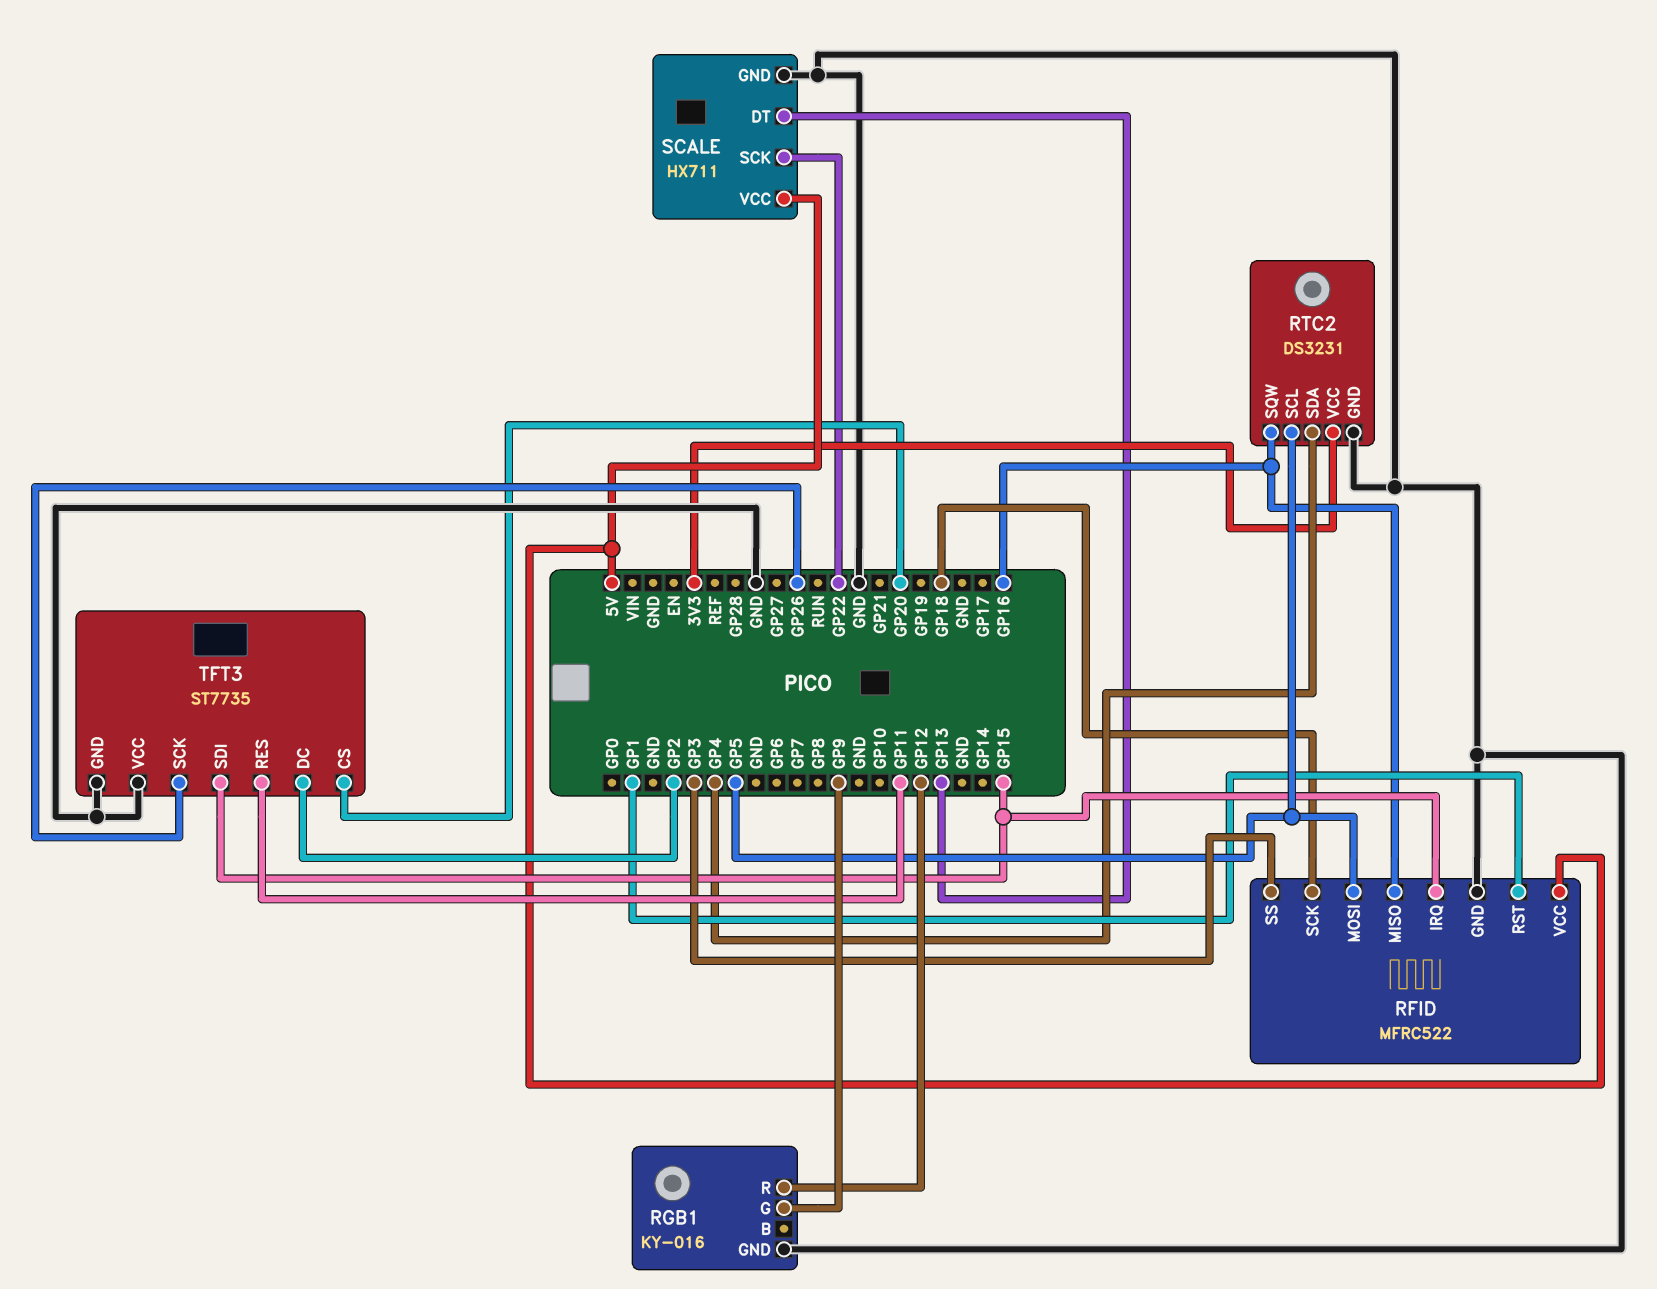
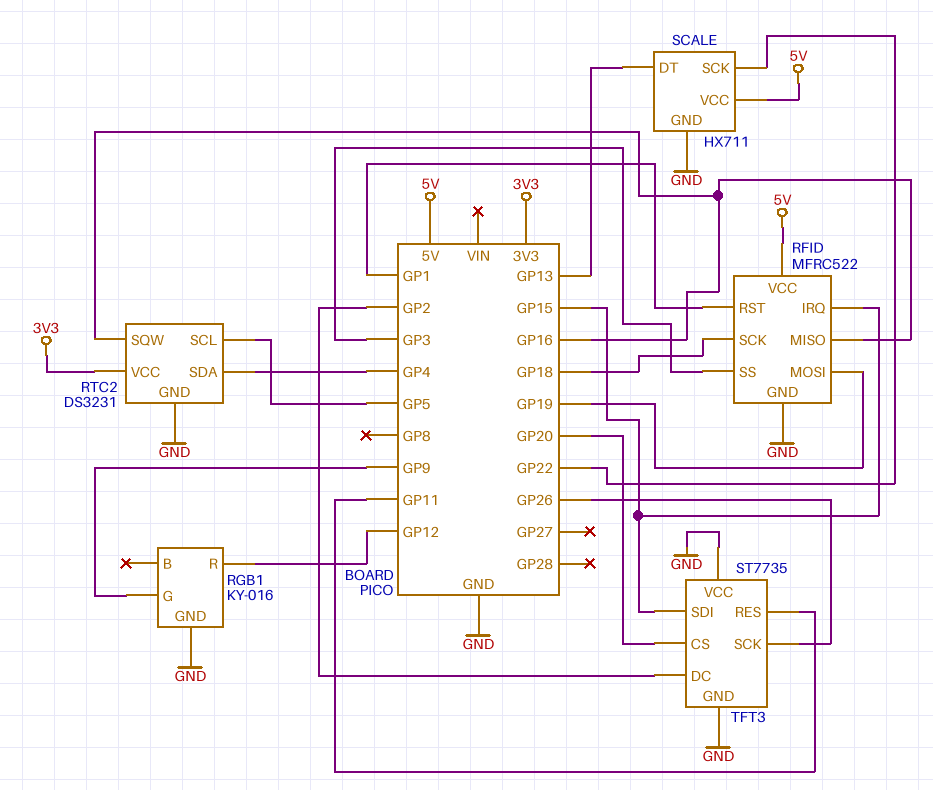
RFID pin MOSI: GP5 -> GP19

